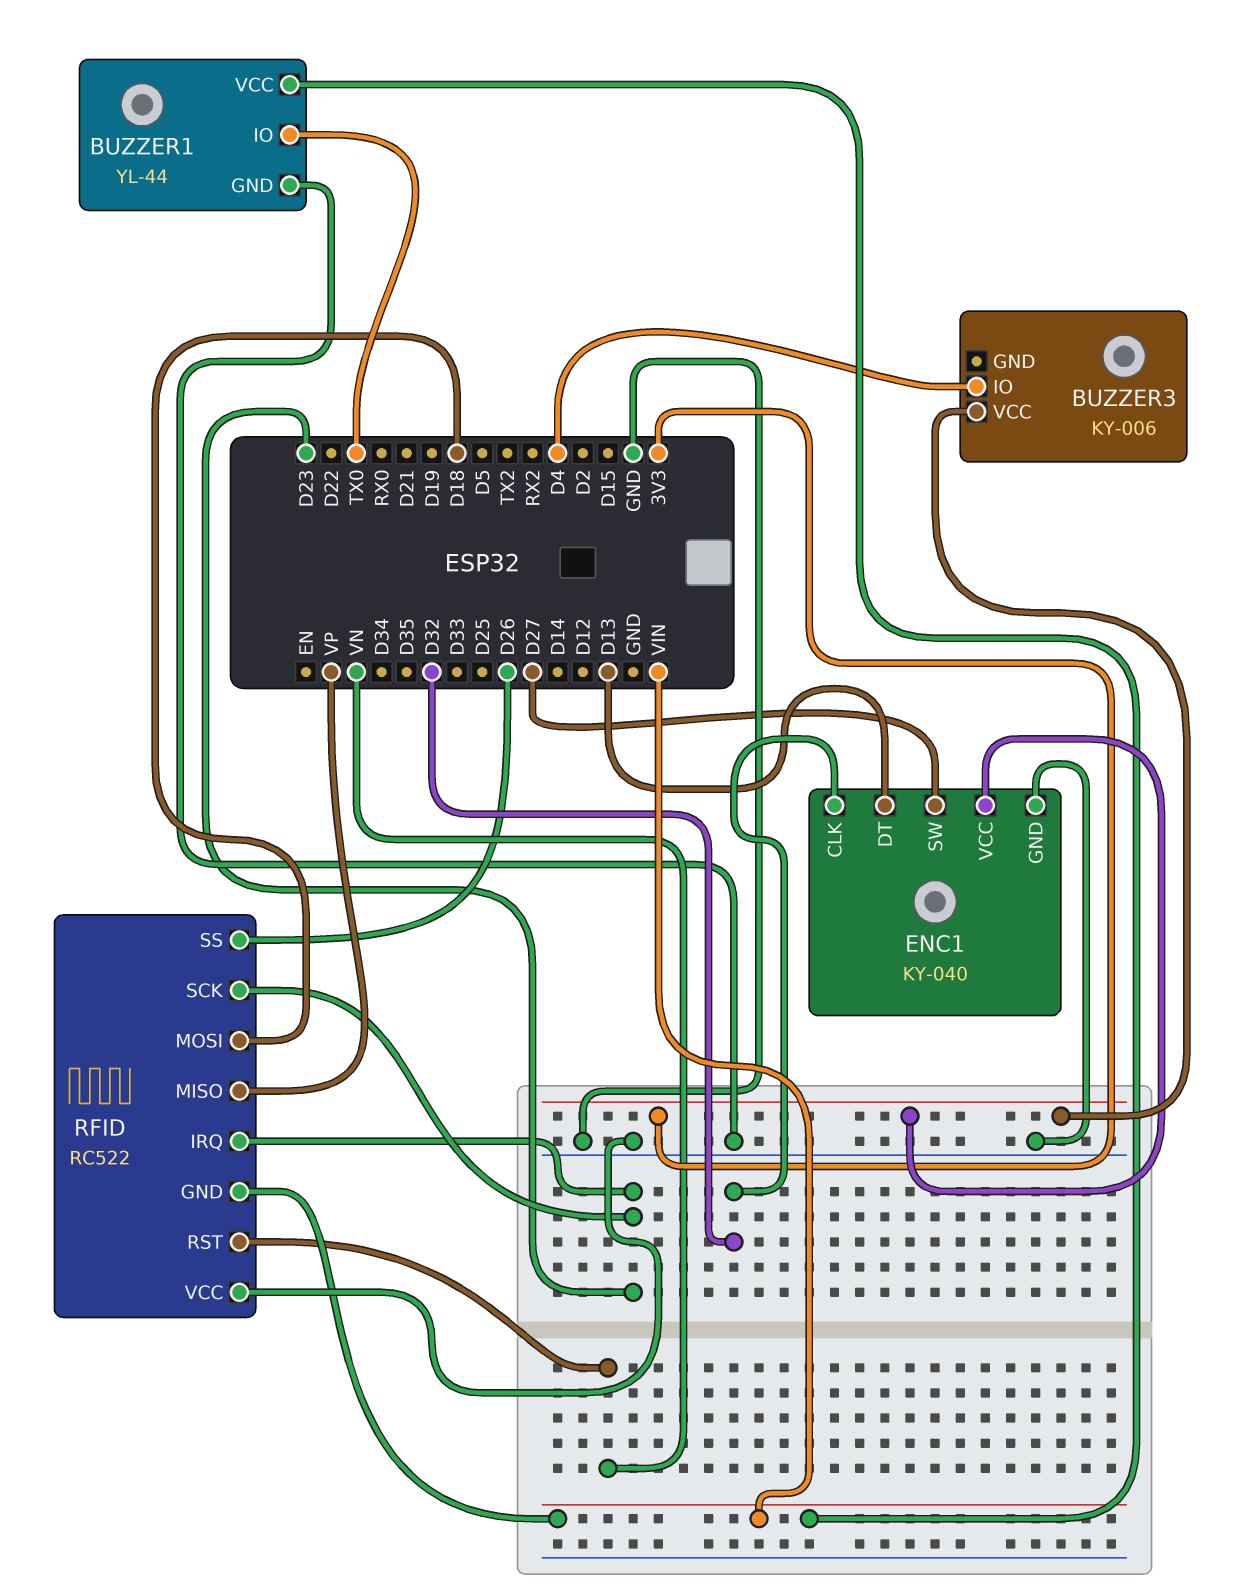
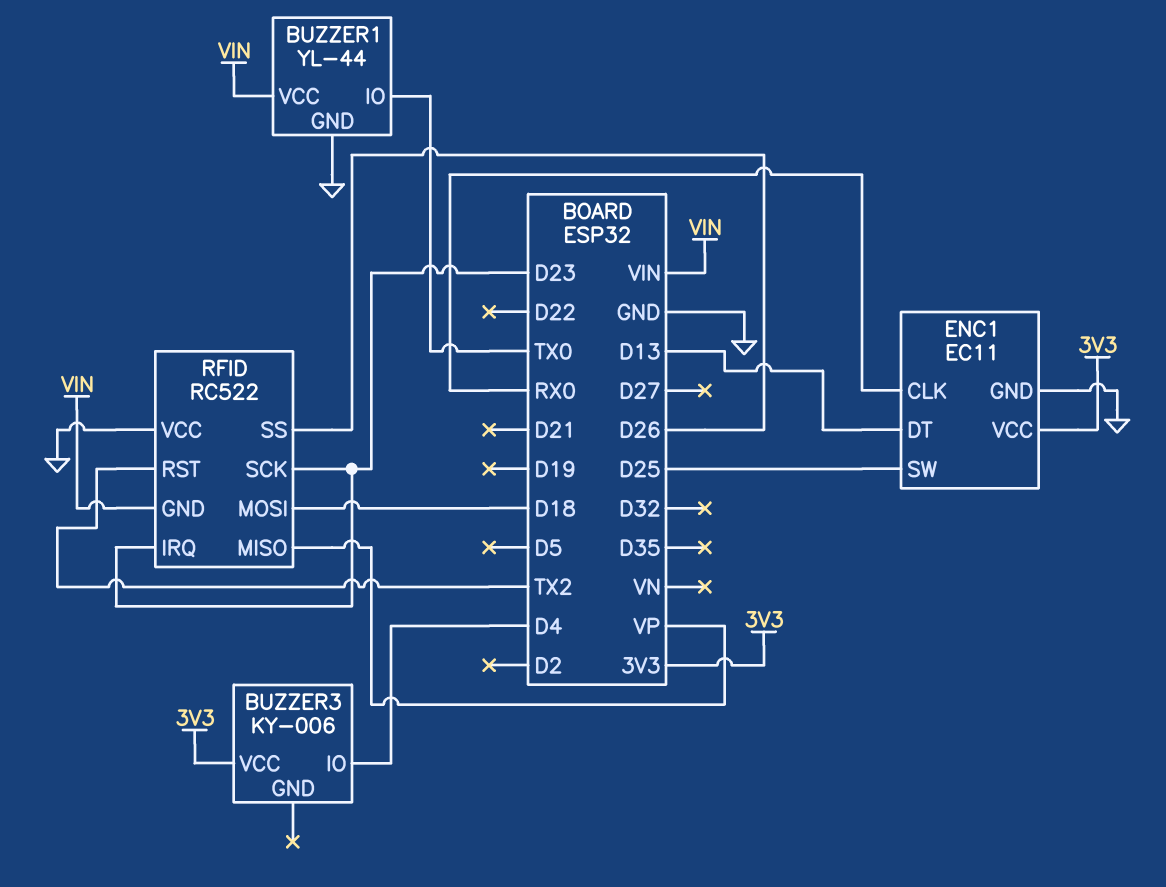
ENC1: KY-040 -> EC11
ENC1 pin CLK: D32 -> RX0
ENC1 pin SW: D27 -> D25
RFID pin RST: VN -> TX2

